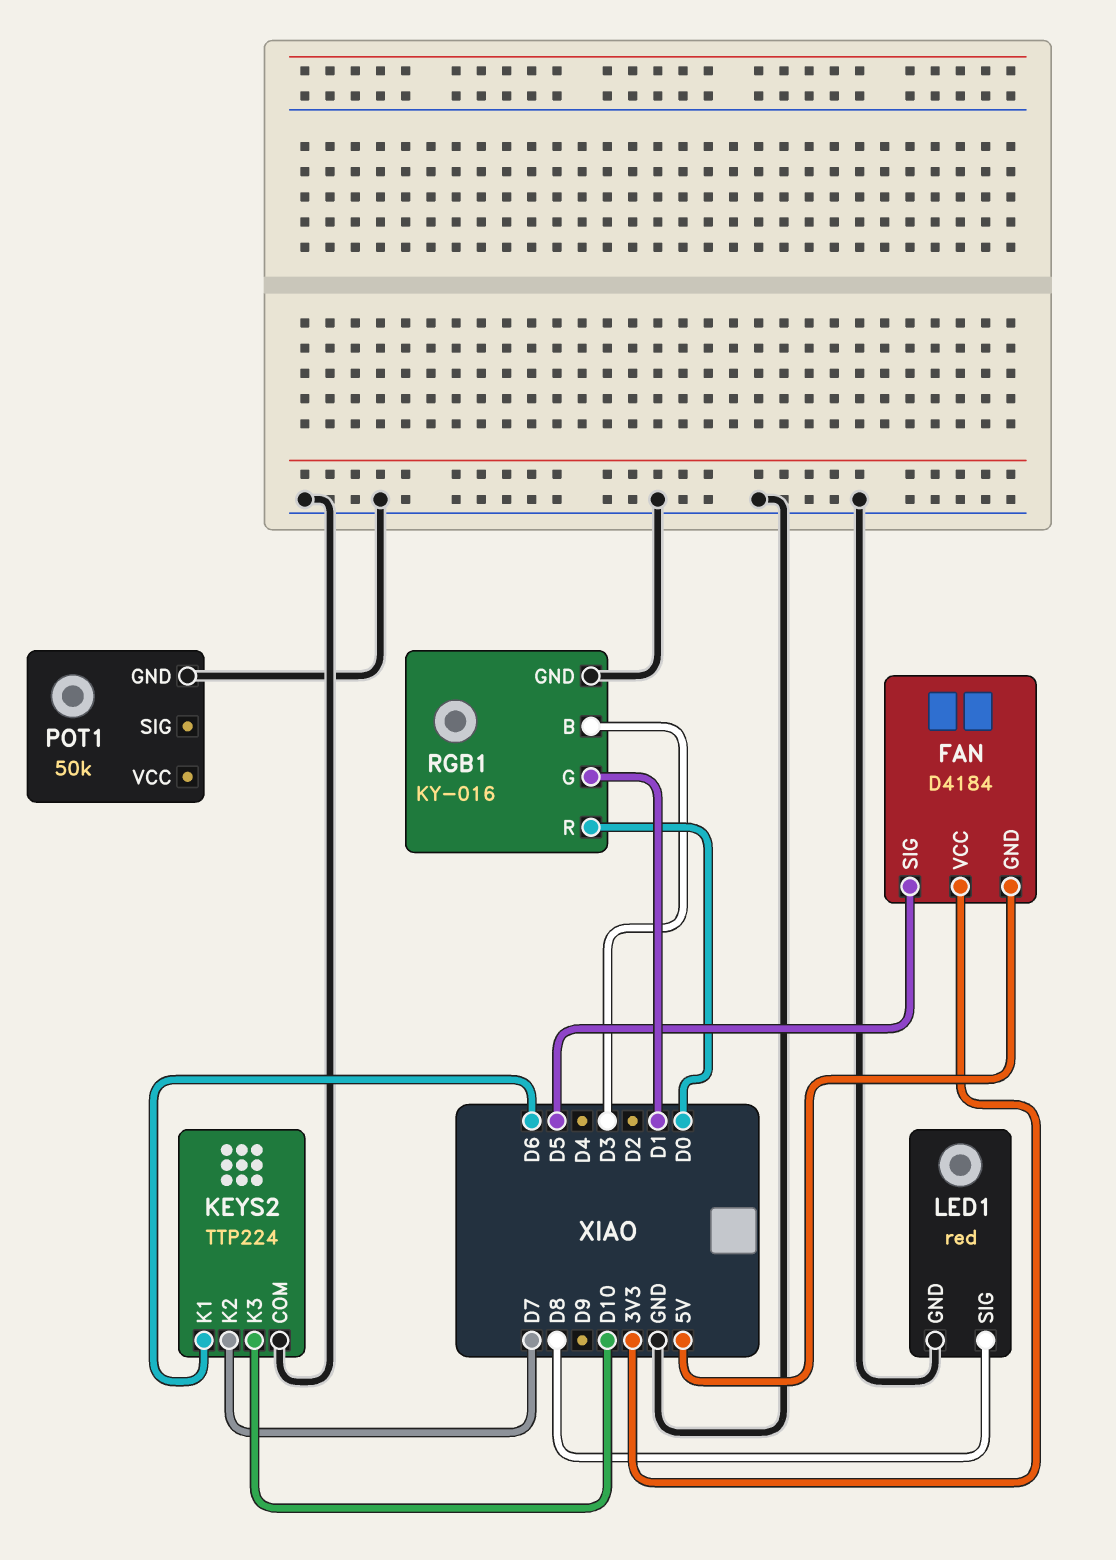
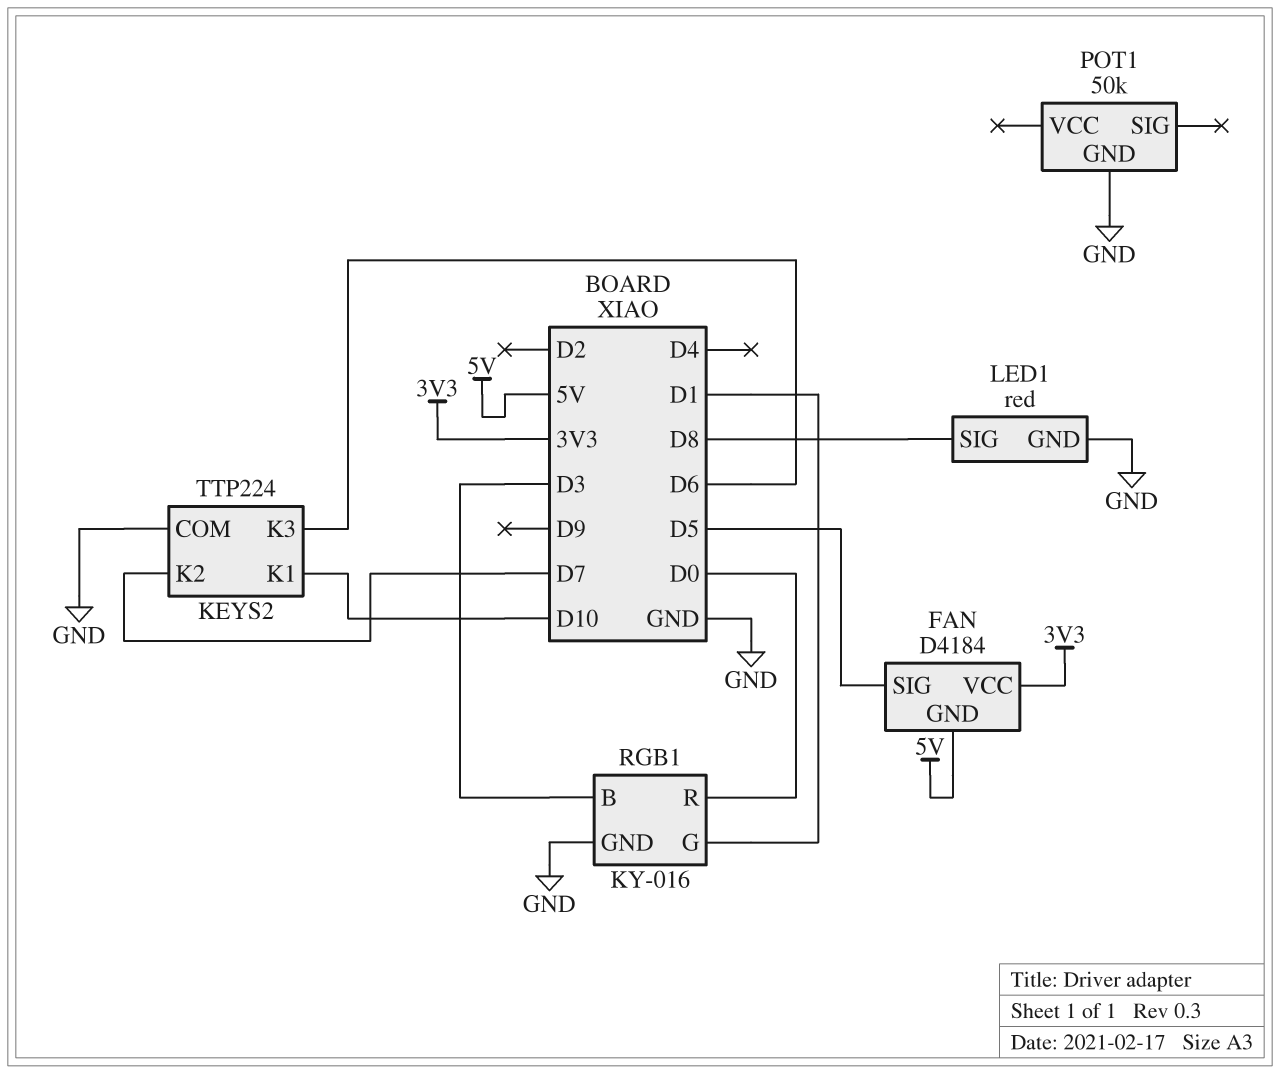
KEYS2 pin K1: D6 -> D10
KEYS2 pin K3: D10 -> D6

